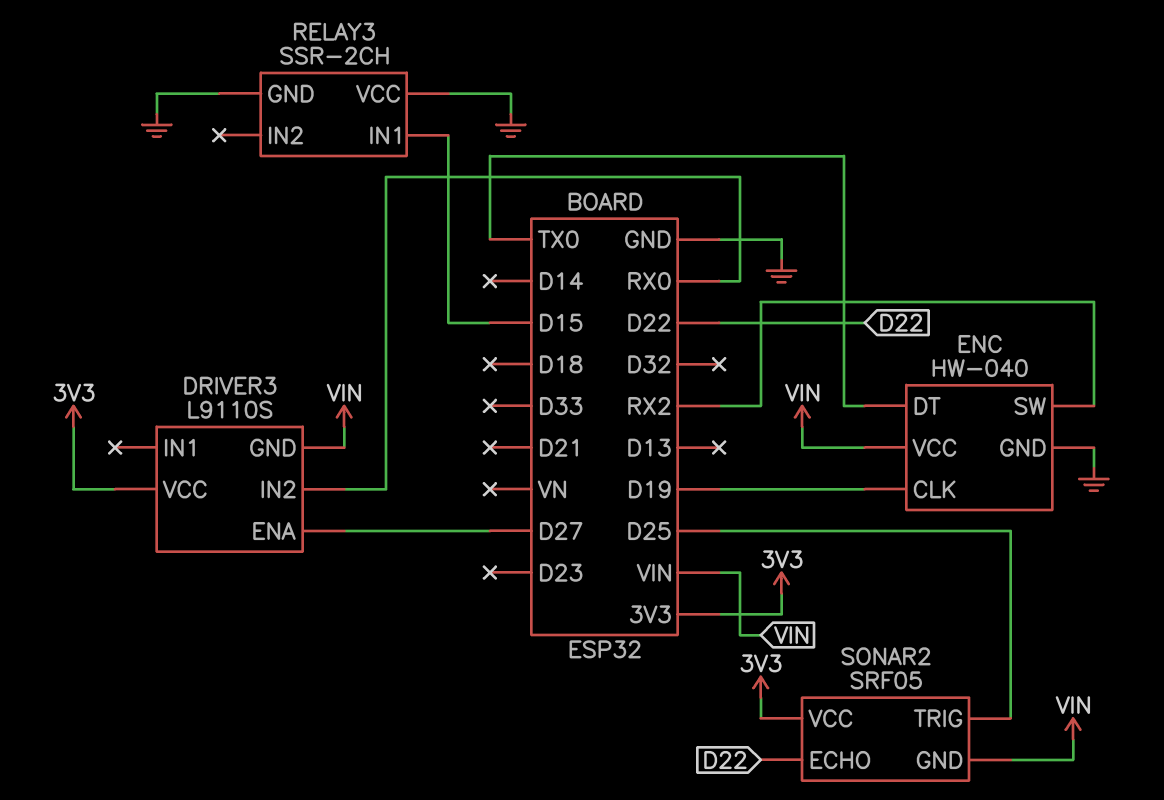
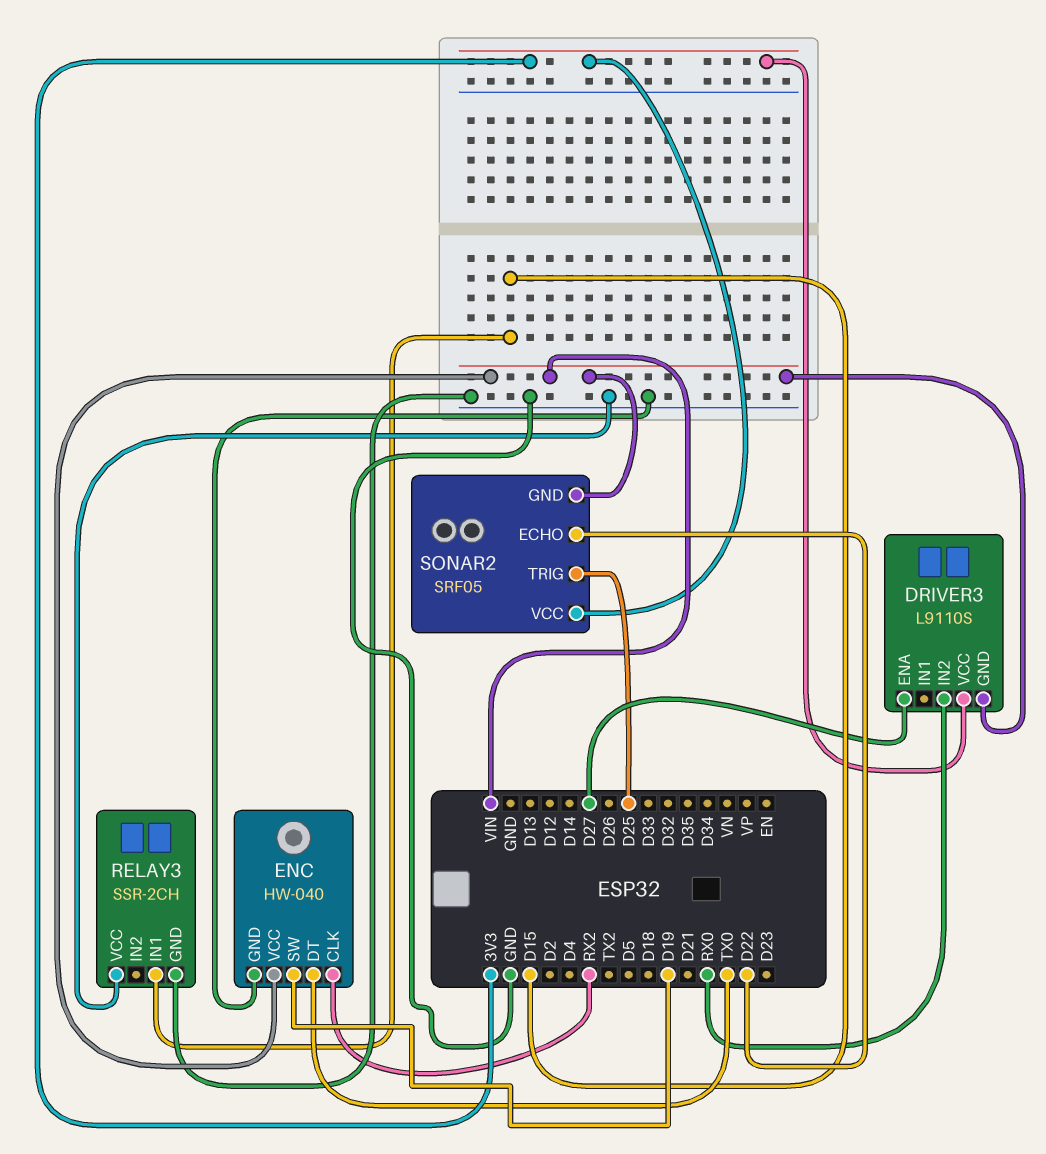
ENC pin CLK: D19 -> RX2
ENC pin SW: RX2 -> D19

